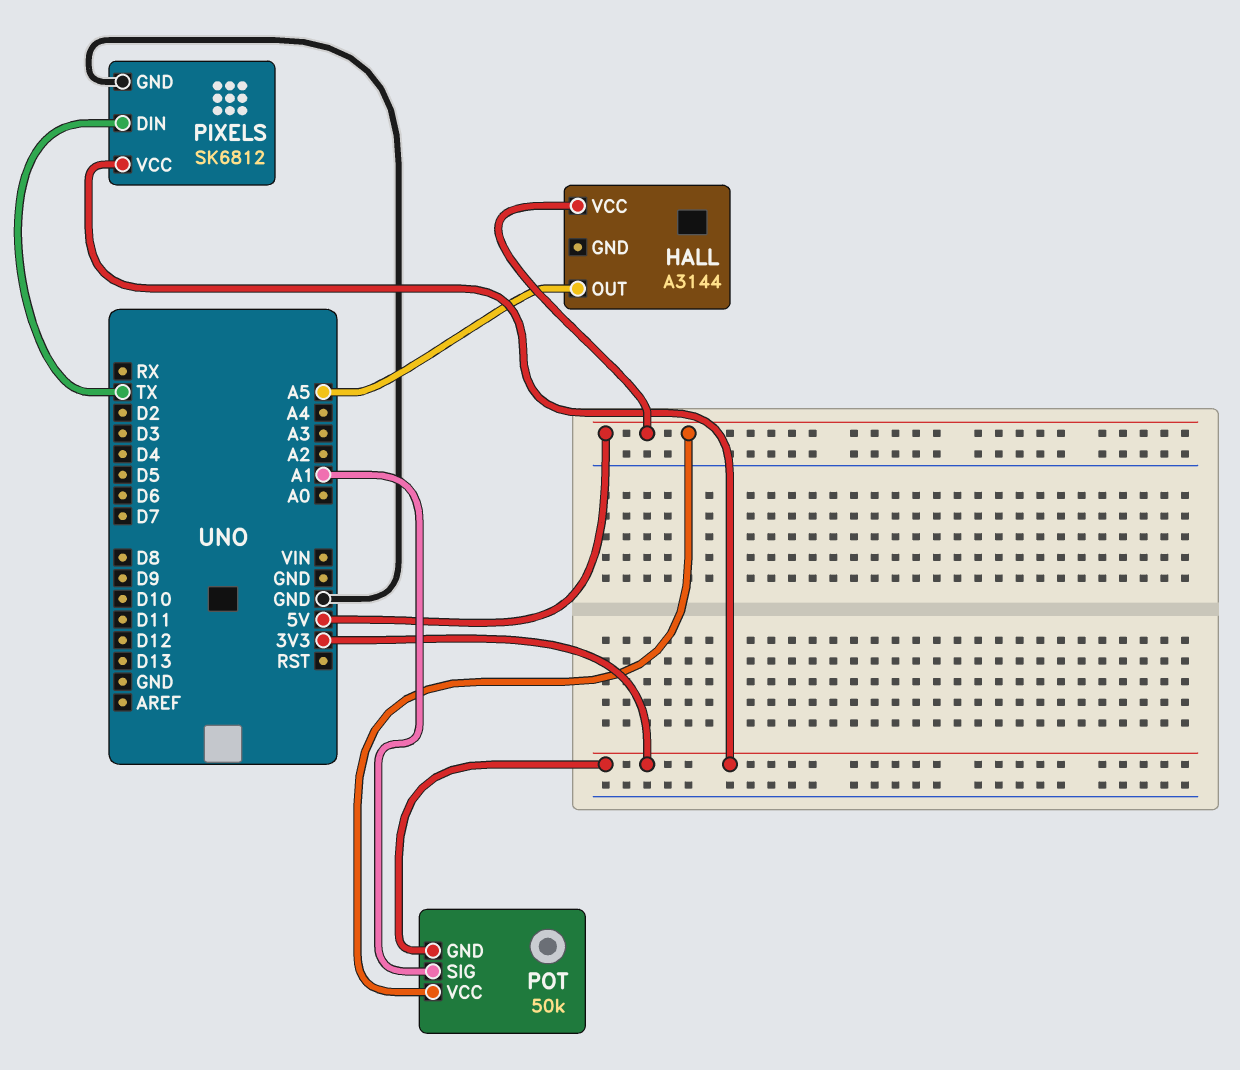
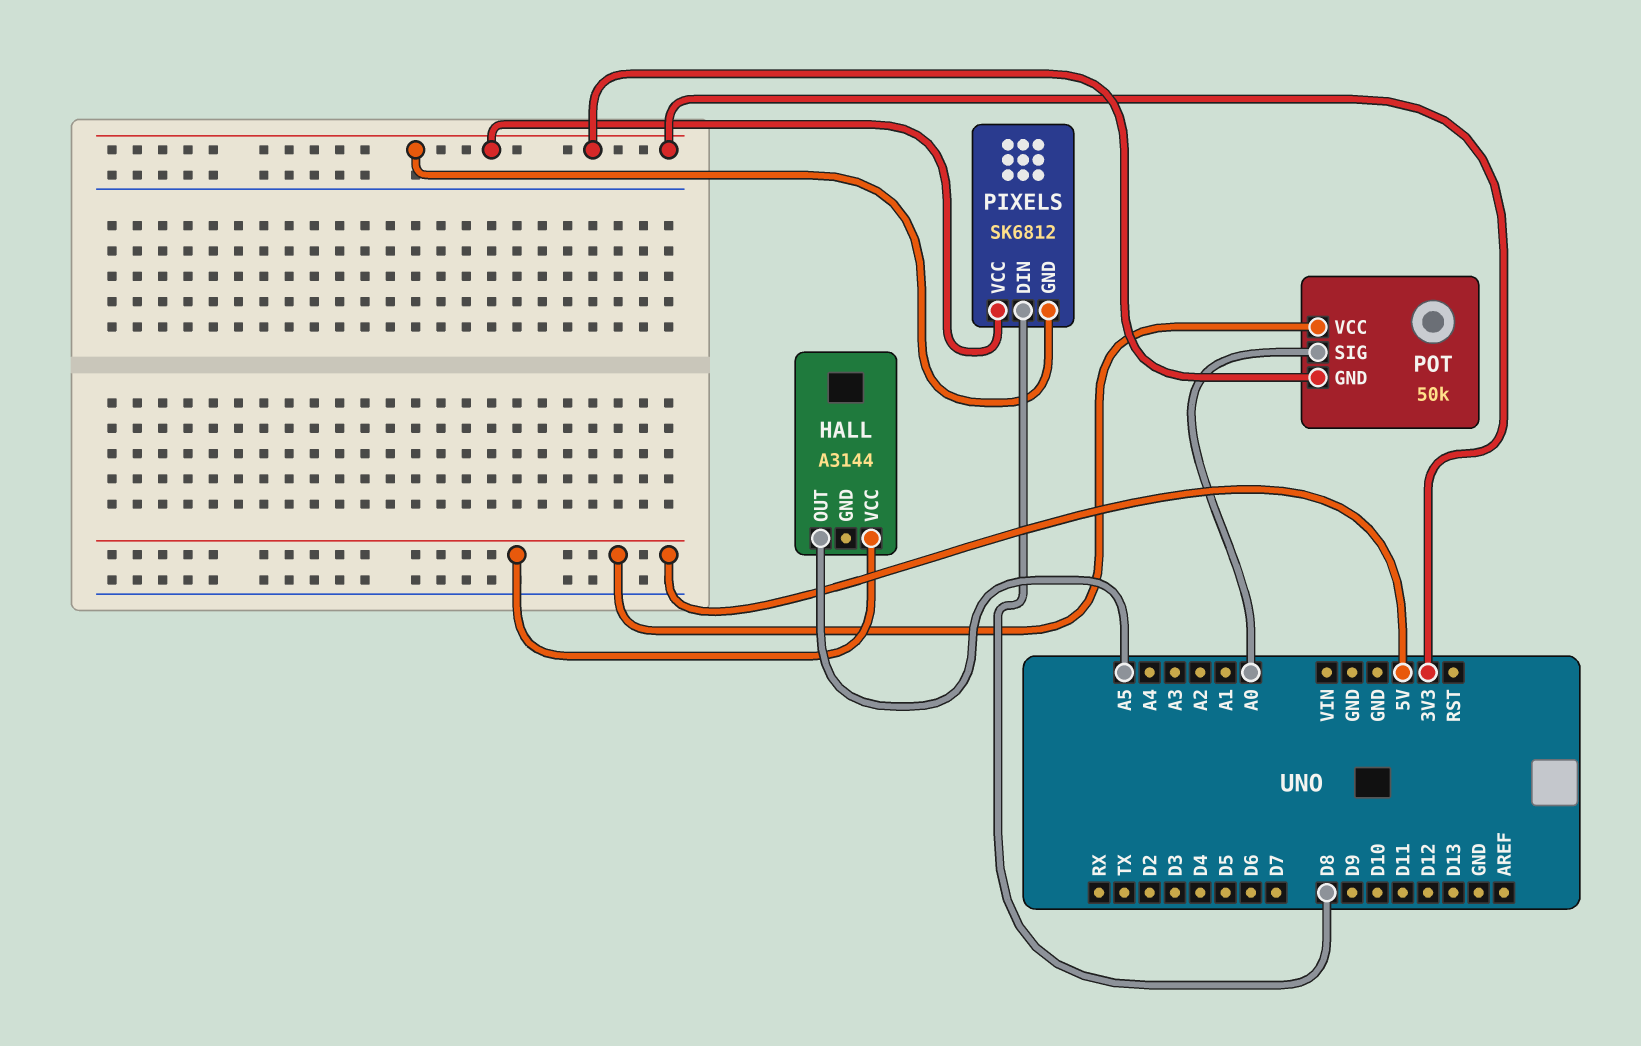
PIXELS pin DIN: TX -> D8
PIXELS pin GND: GND -> 3V3
POT pin SIG: A1 -> A0

